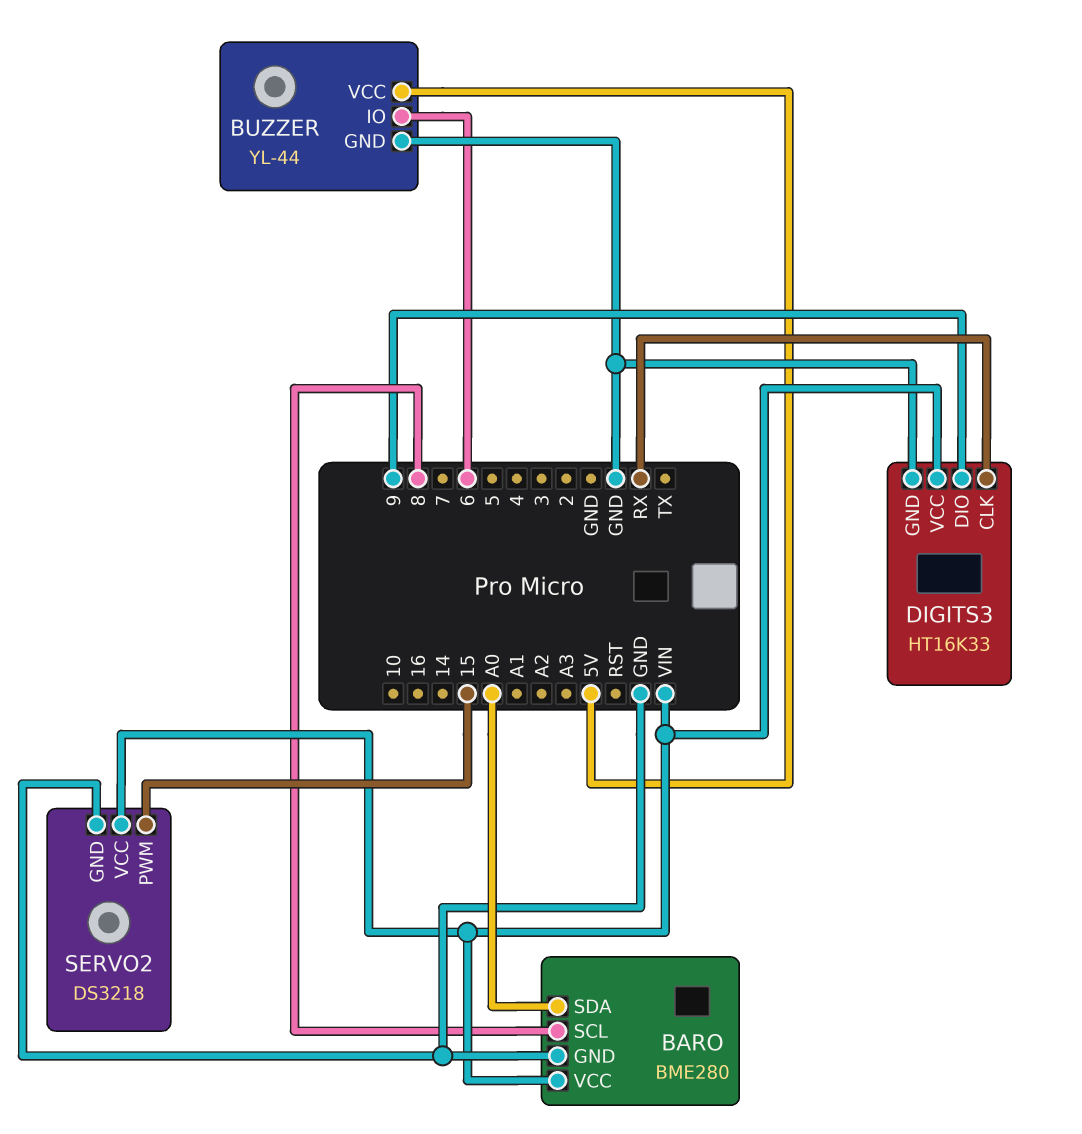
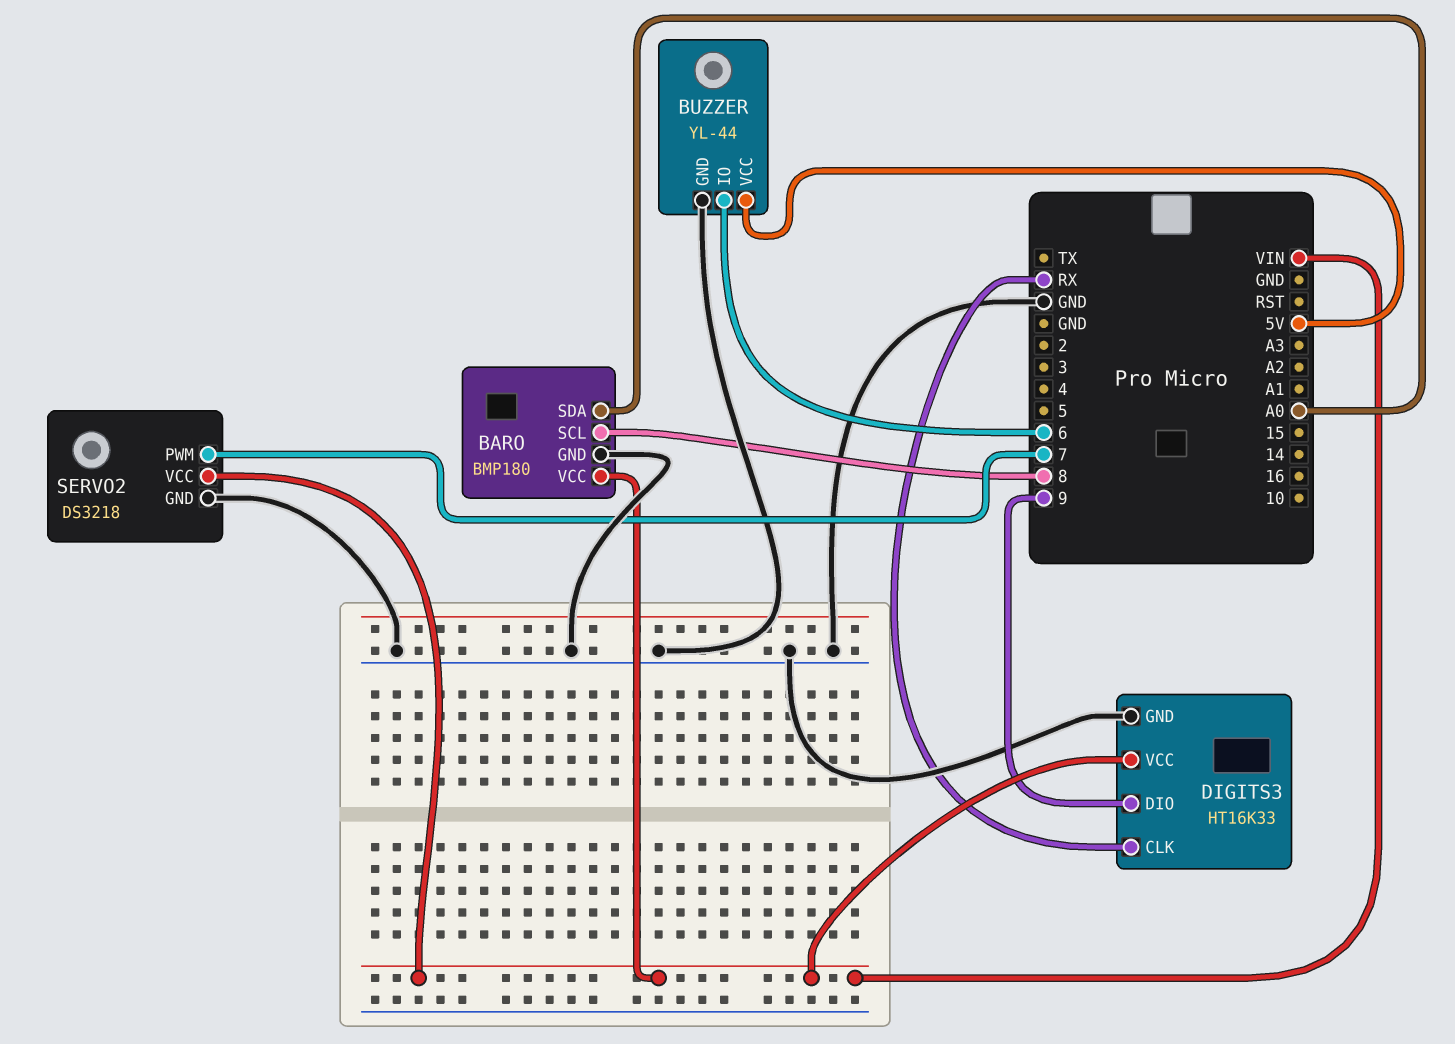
BARO: BME280 -> BMP180
SERVO2 pin PWM: 15 -> 7

